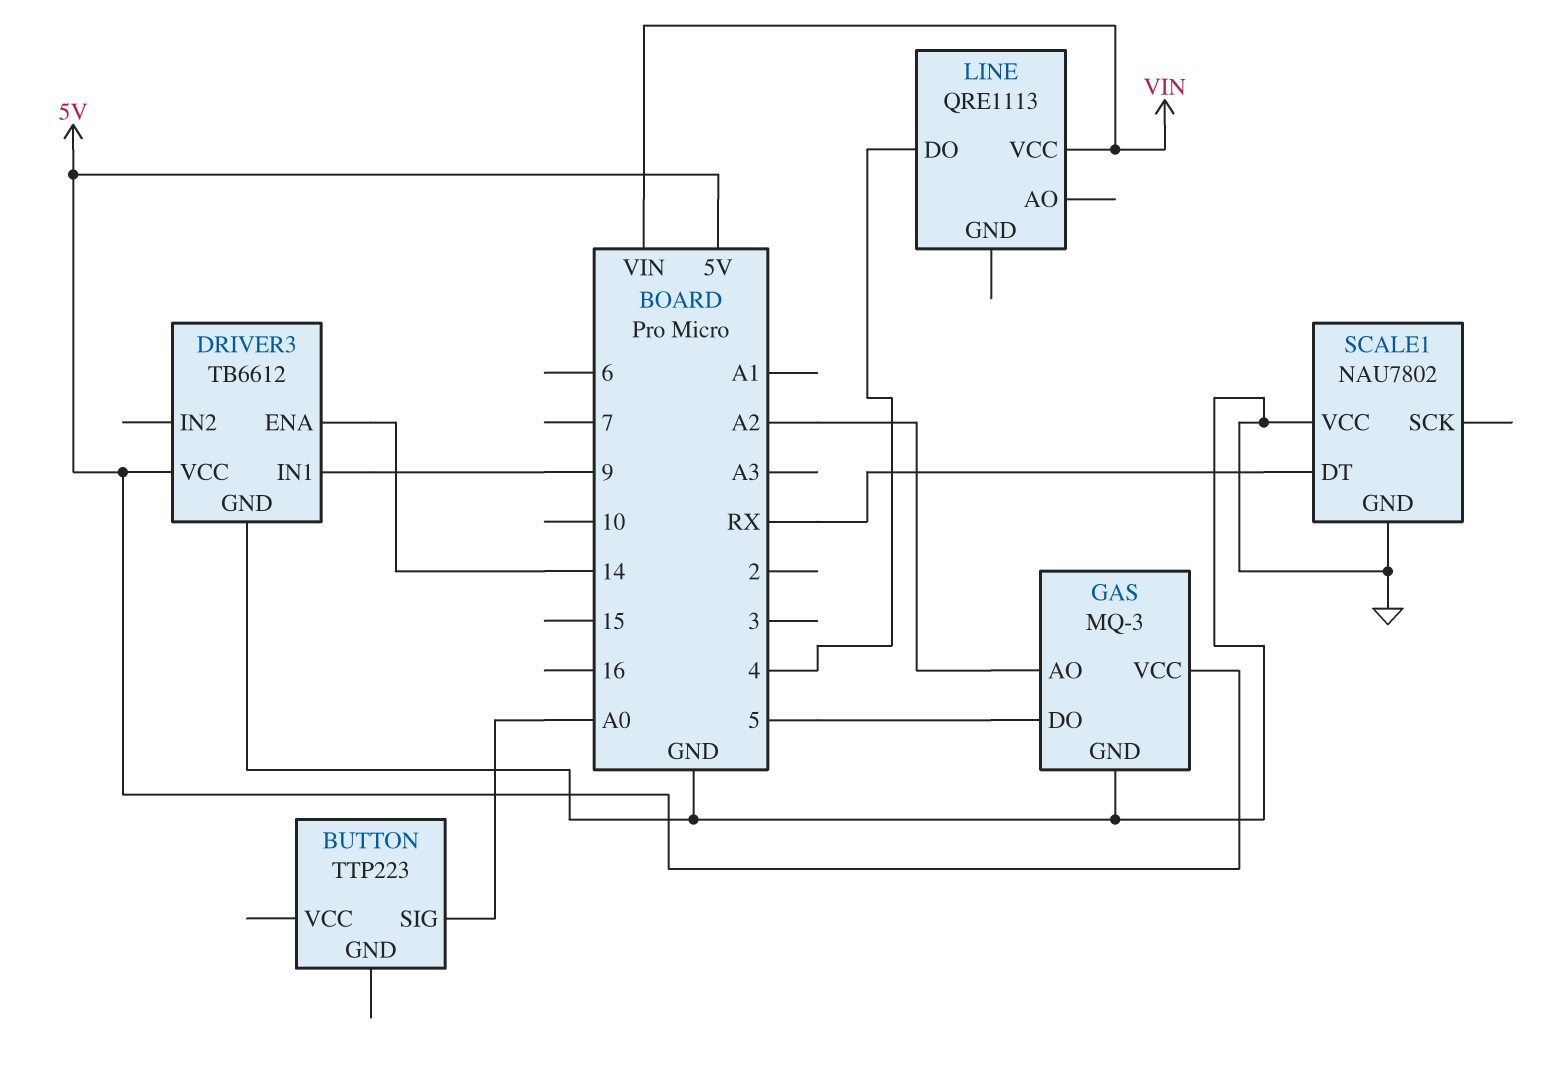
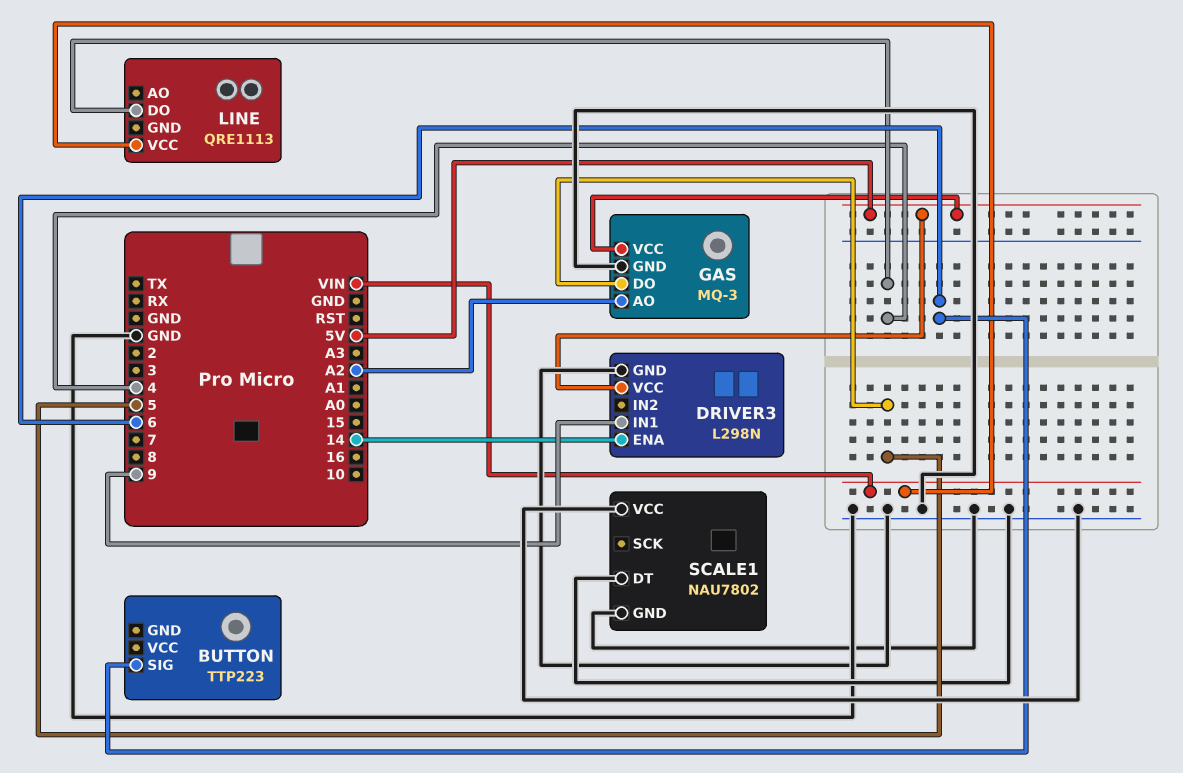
BUTTON pin SIG: A0 -> 6
DRIVER3: TB6612 -> L298N
SCALE1 pin DT: RX -> GND

